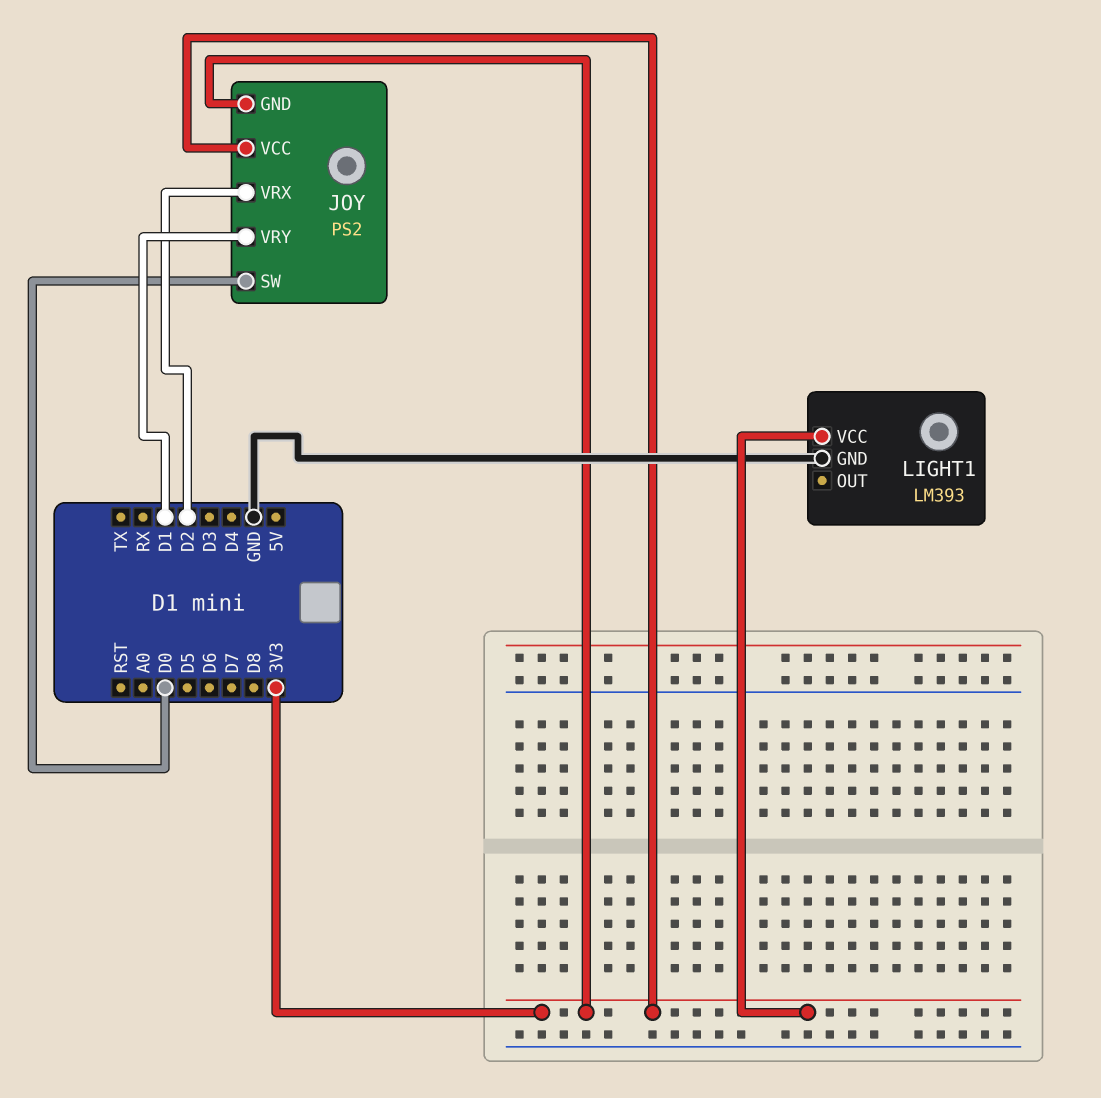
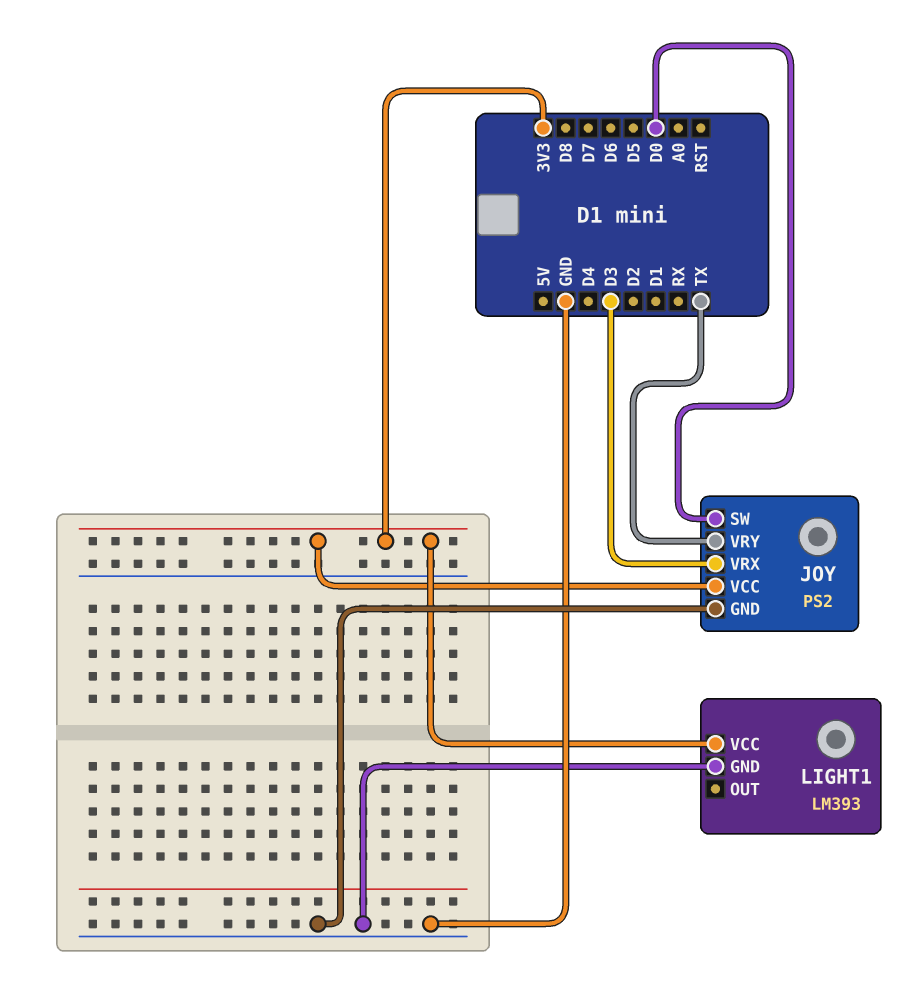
JOY pin GND: 3V3 -> GND
JOY pin VRX: D2 -> D3
JOY pin VRY: D1 -> TX

